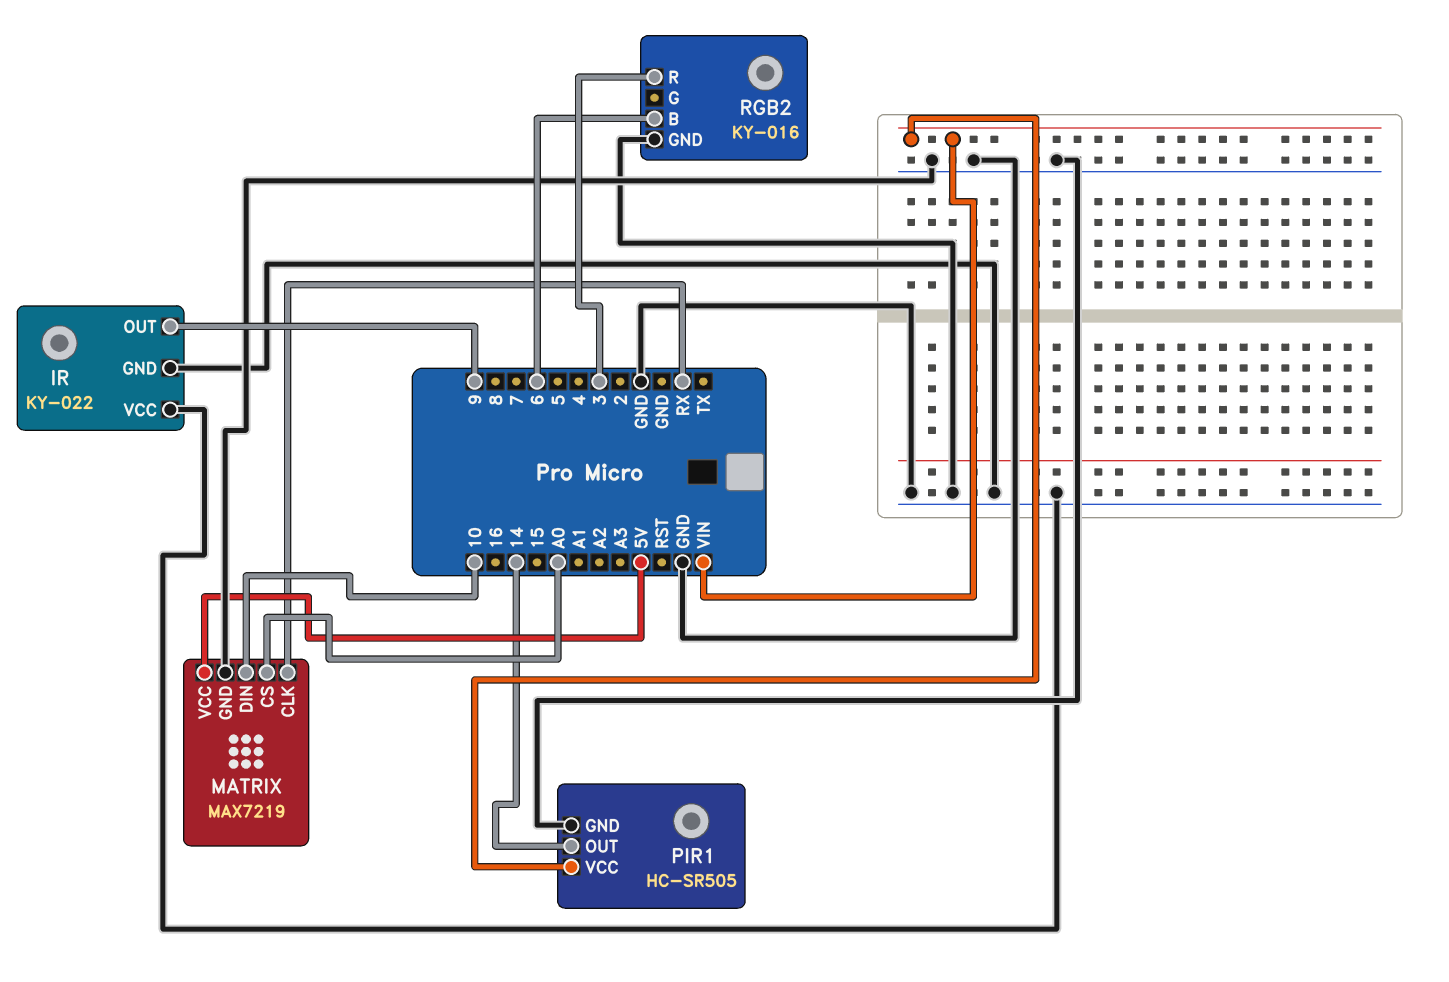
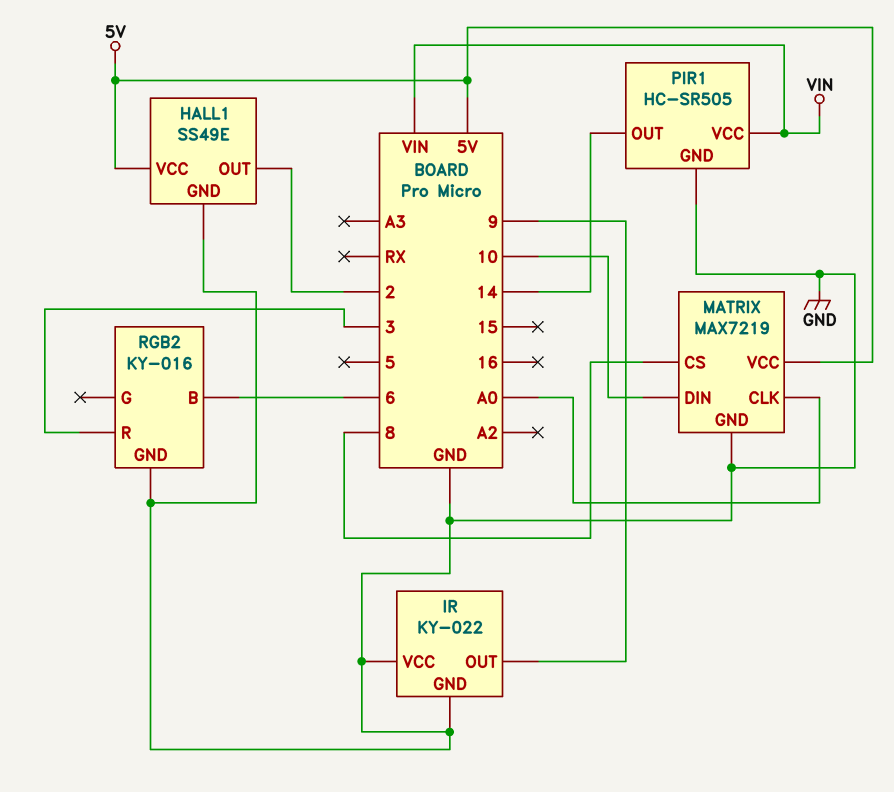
HALL1: none -> SS49E
HALL1 pin GND: none -> GND
HALL1 pin OUT: none -> 2
HALL1 pin VCC: none -> 5V
MATRIX pin CLK: RX -> A0
MATRIX pin CS: A0 -> 8

